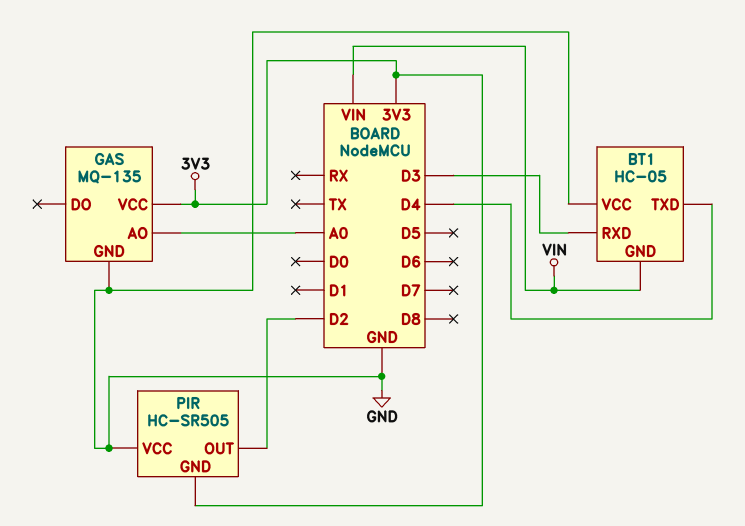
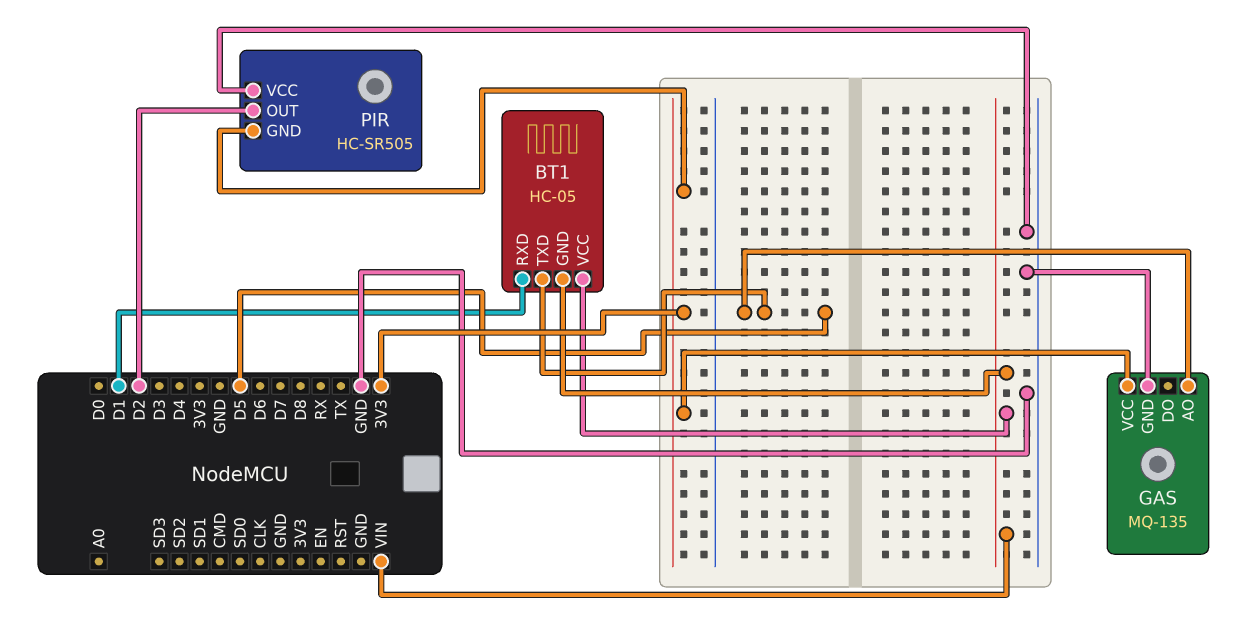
BT1 pin RXD: D3 -> D1
BT1 pin TXD: D4 -> D5
BT1 pin VCC: GND -> VIN
GAS pin AO: A0 -> D5

